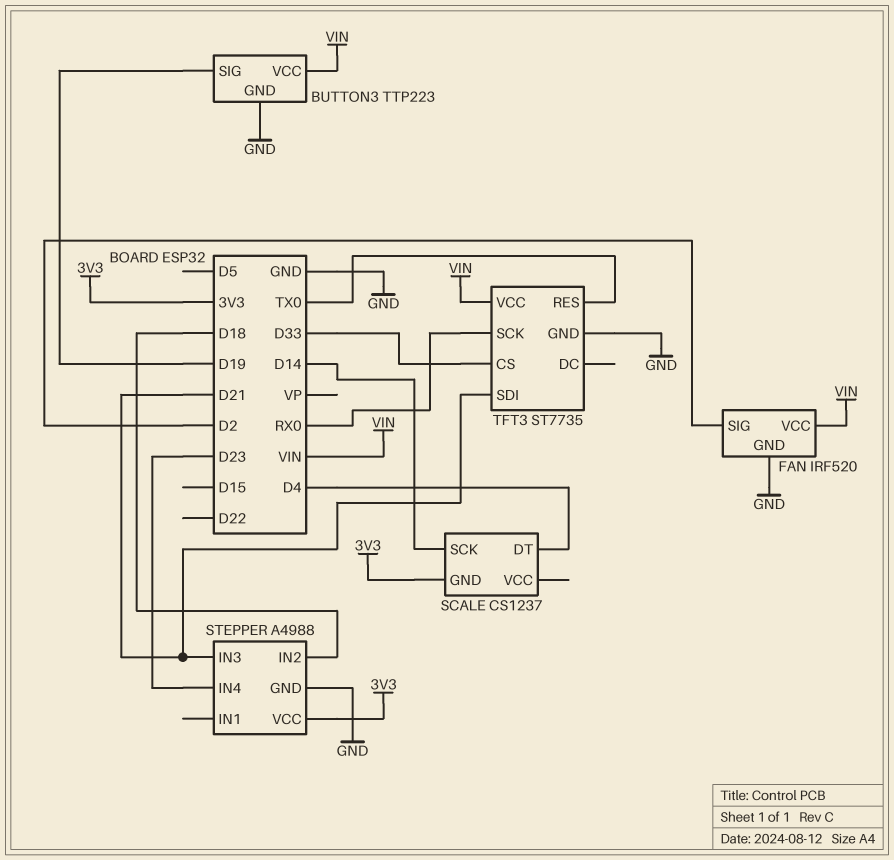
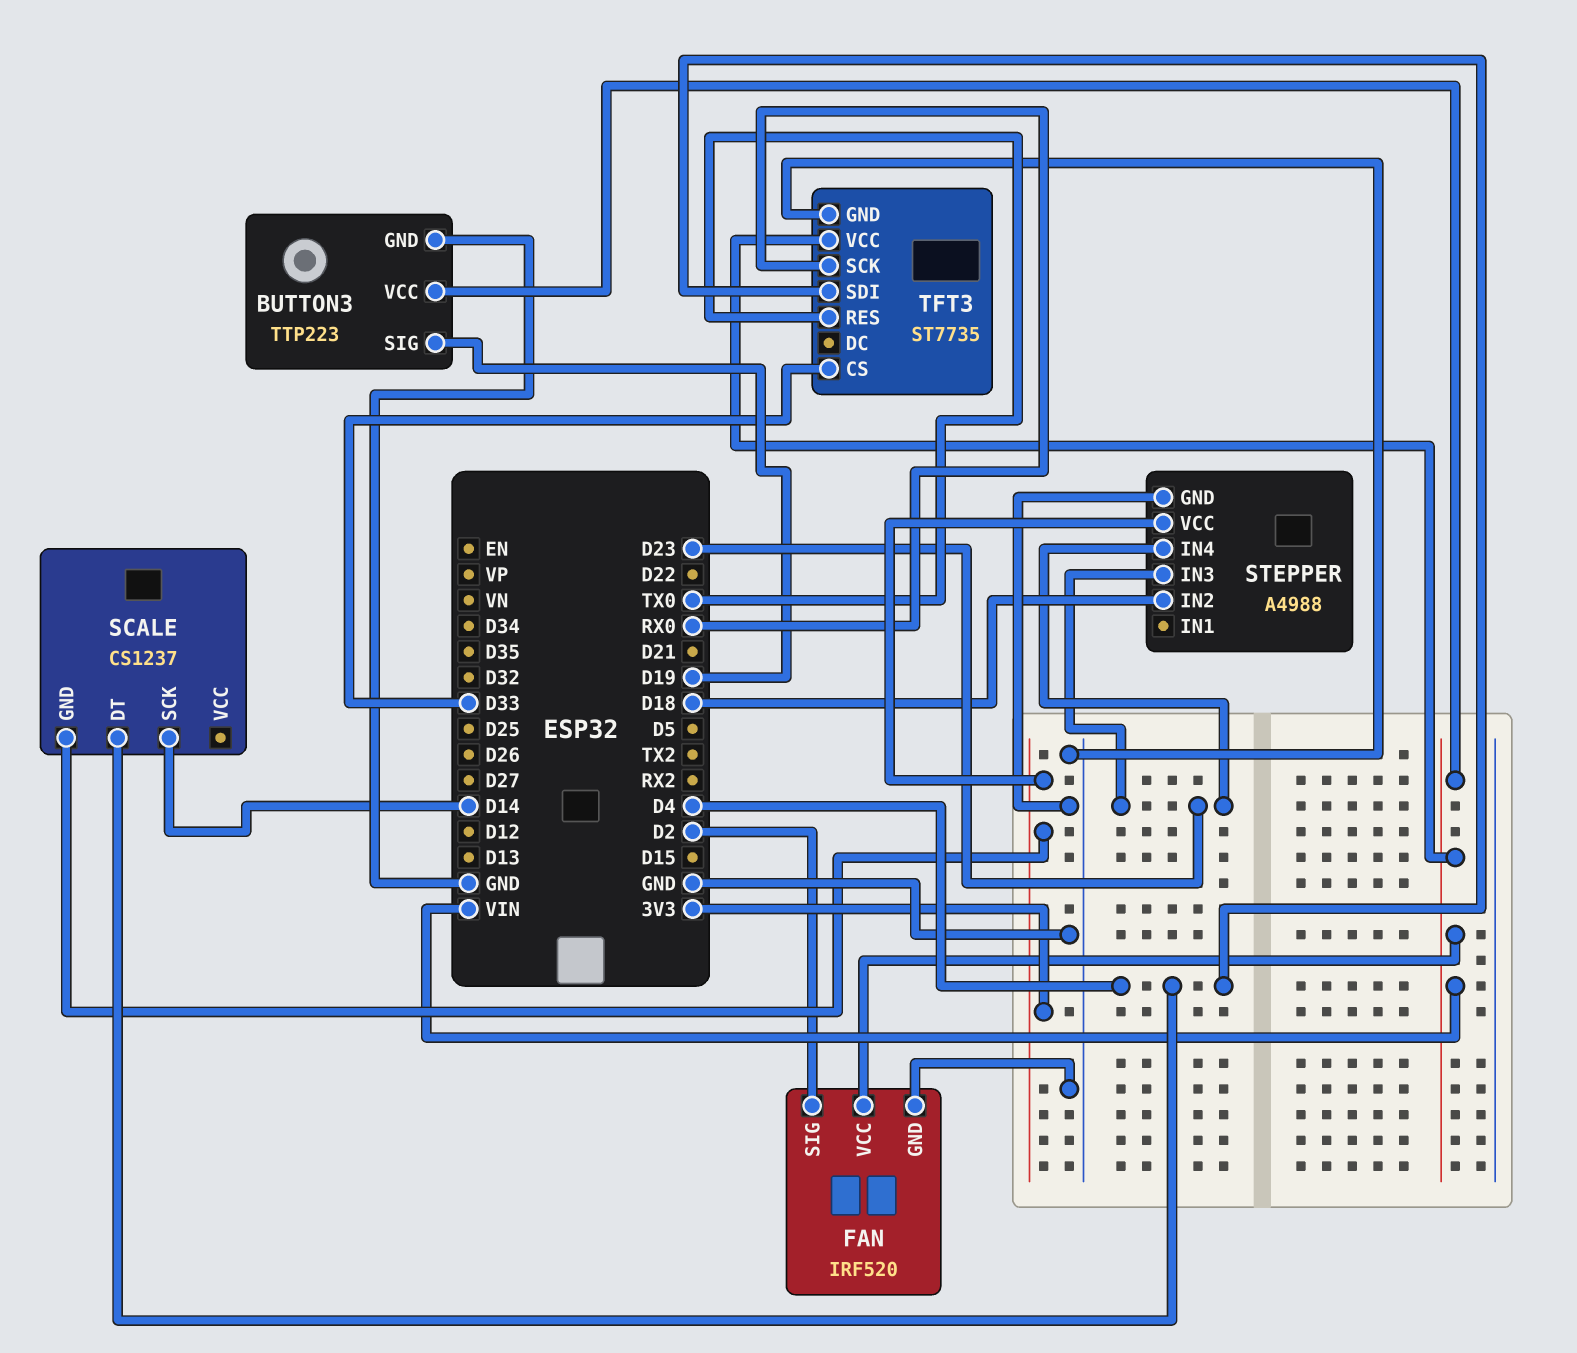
STEPPER pin IN3: D21 -> D23
TFT3 pin SDI: D21 -> D4

